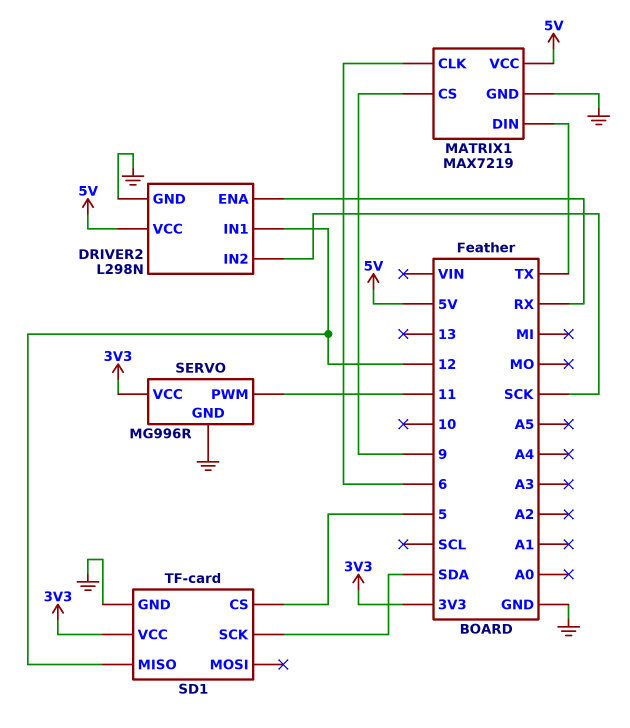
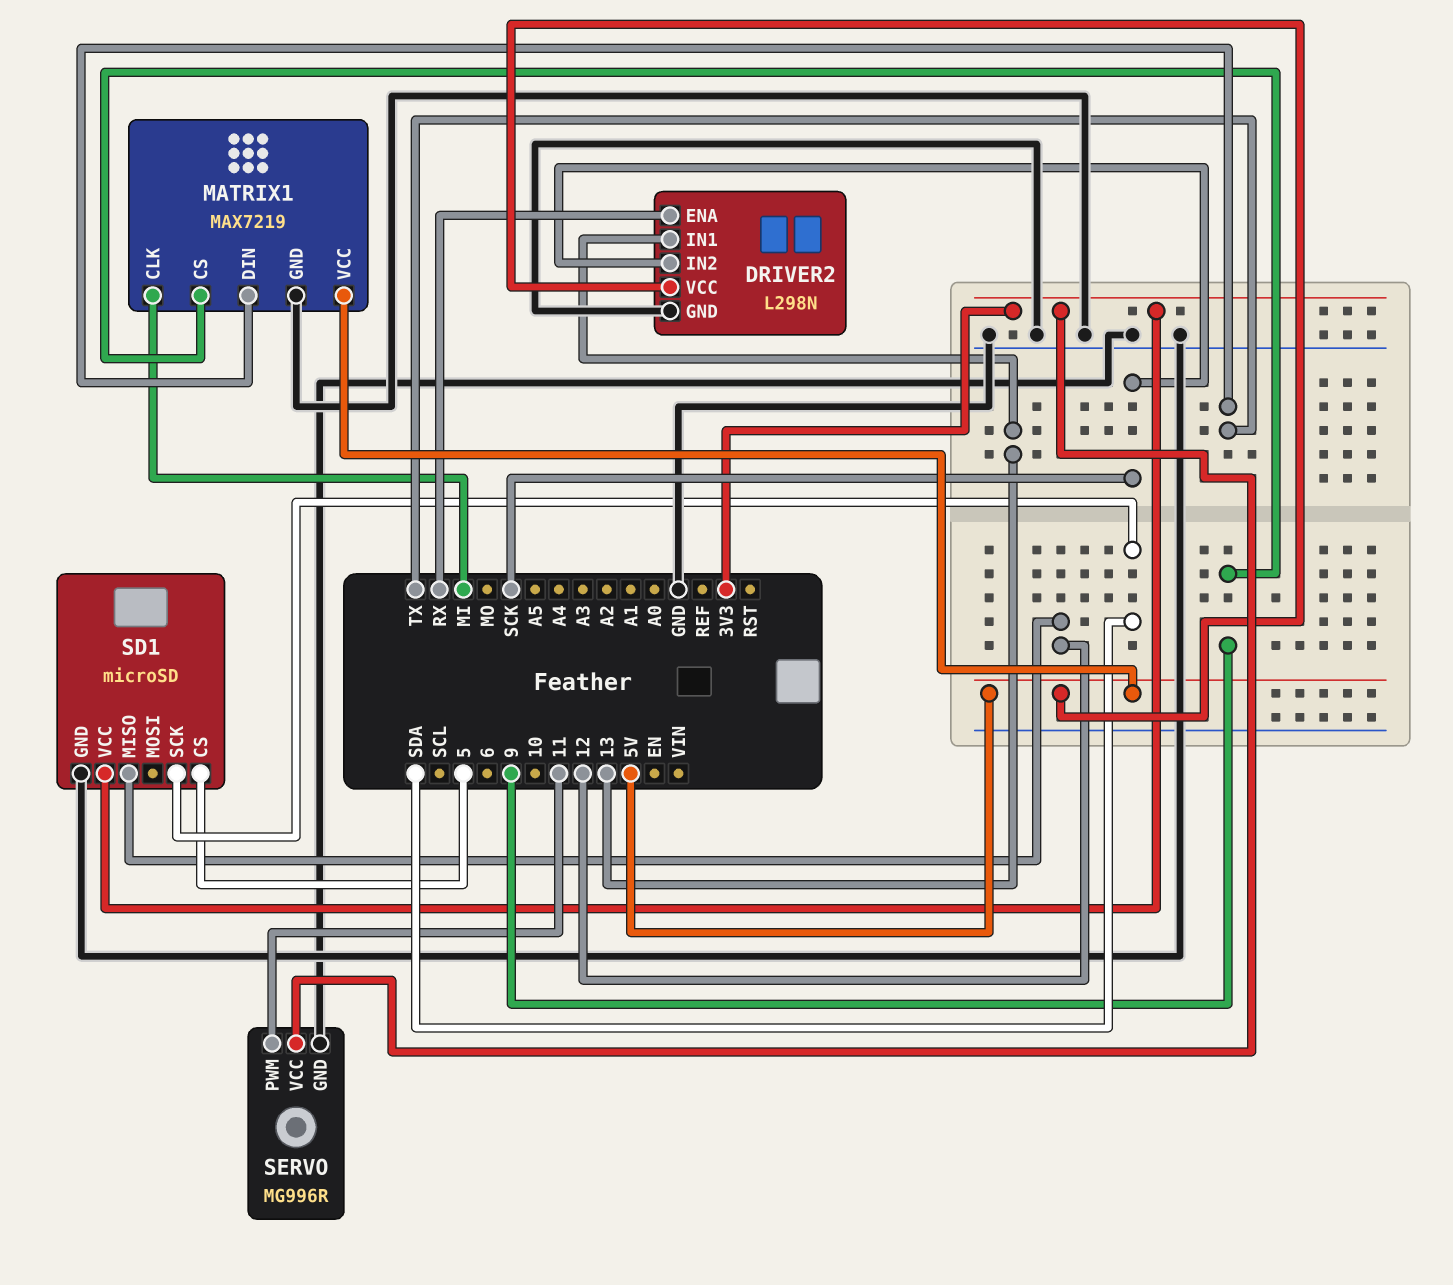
DRIVER2 pin IN1: 12 -> 13
MATRIX1 pin CLK: 6 -> MI
SD1: TF-card -> microSD

